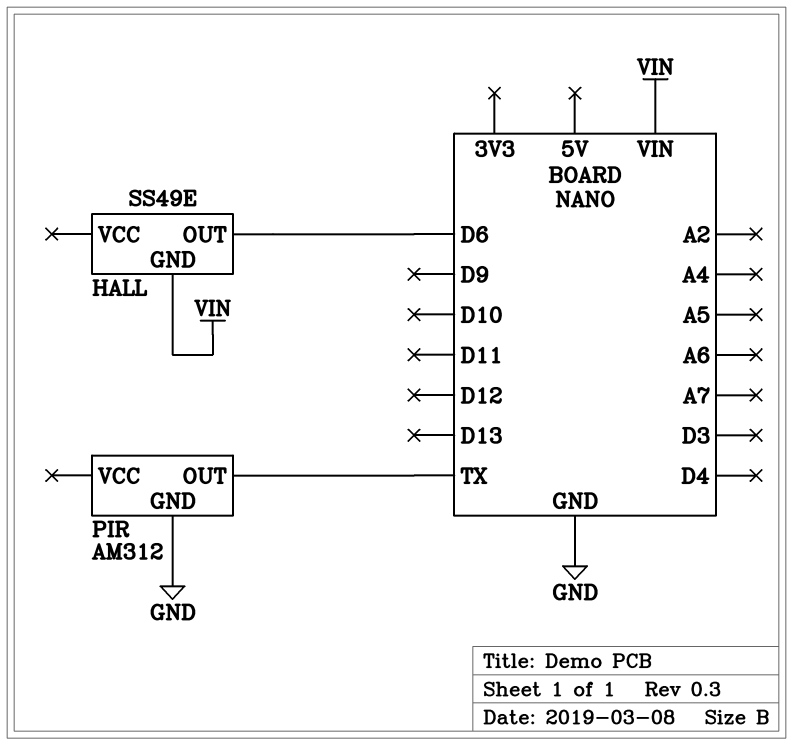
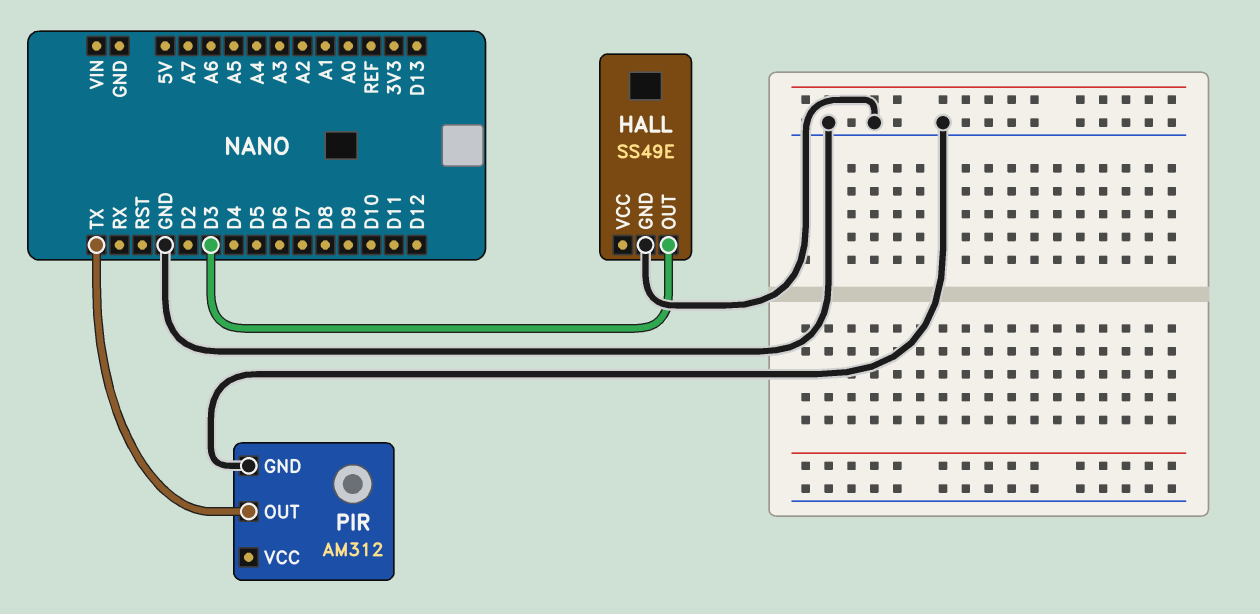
HALL pin GND: VIN -> GND
HALL pin OUT: D6 -> D3

